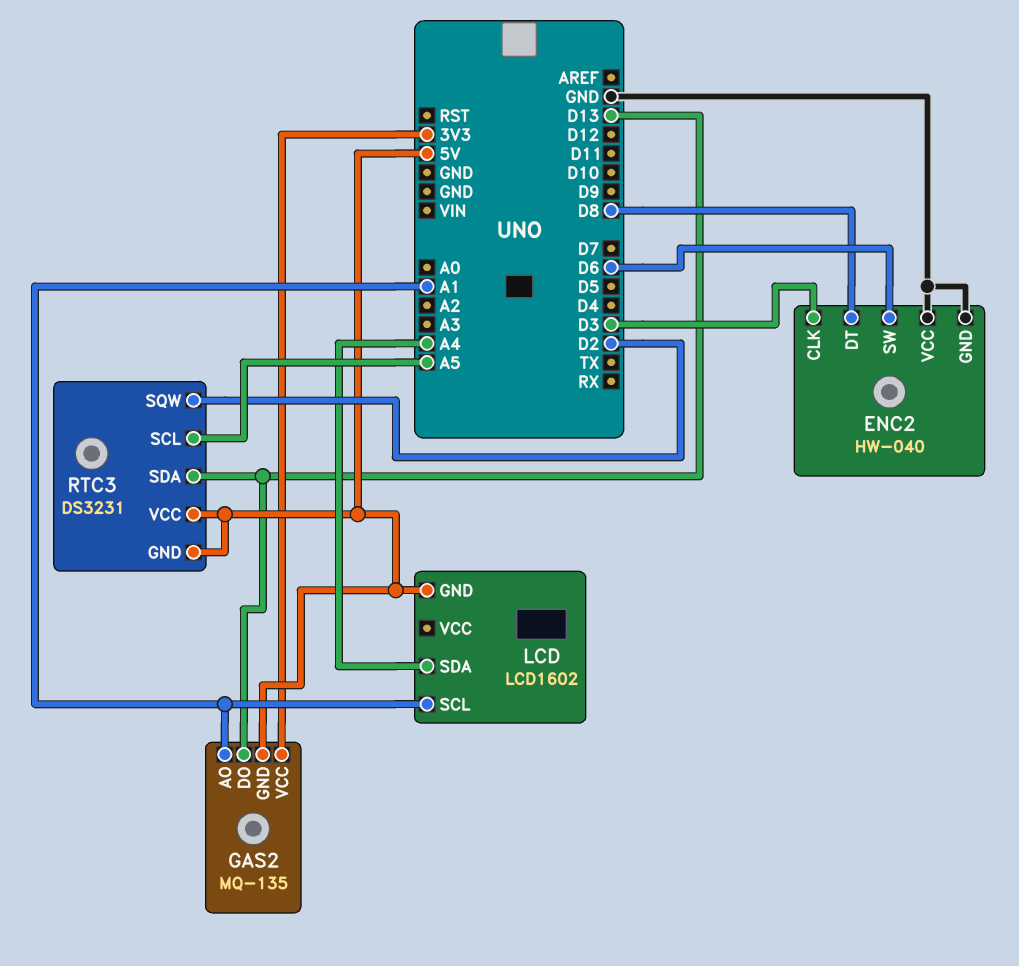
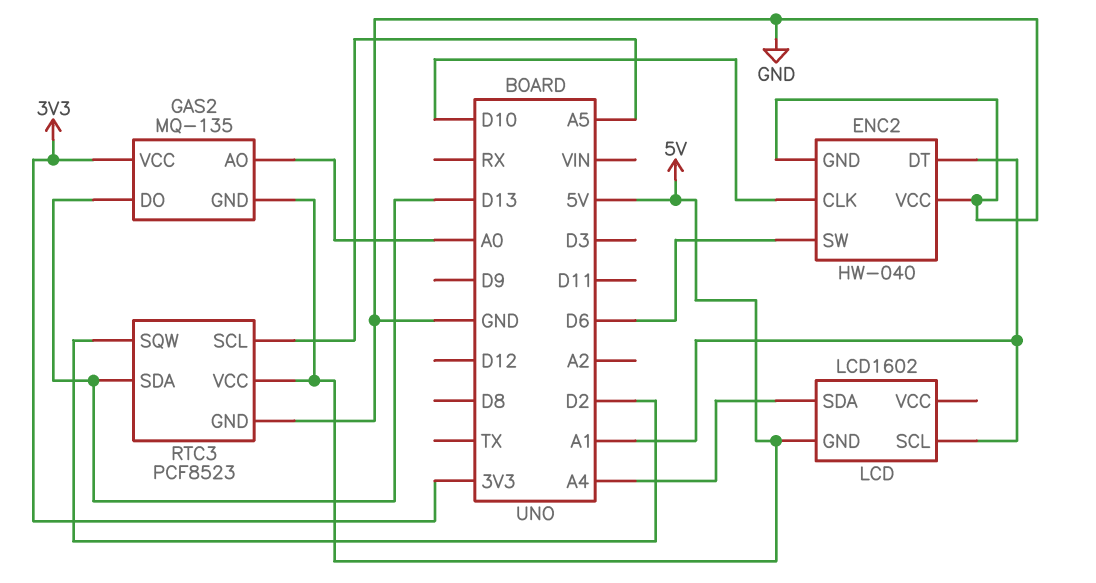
ENC2 pin CLK: D3 -> D10
ENC2 pin DT: D8 -> A1
GAS2 pin AO: A1 -> A0
RTC3: DS3231 -> PCF8523
RTC3 pin GND: 5V -> GND

